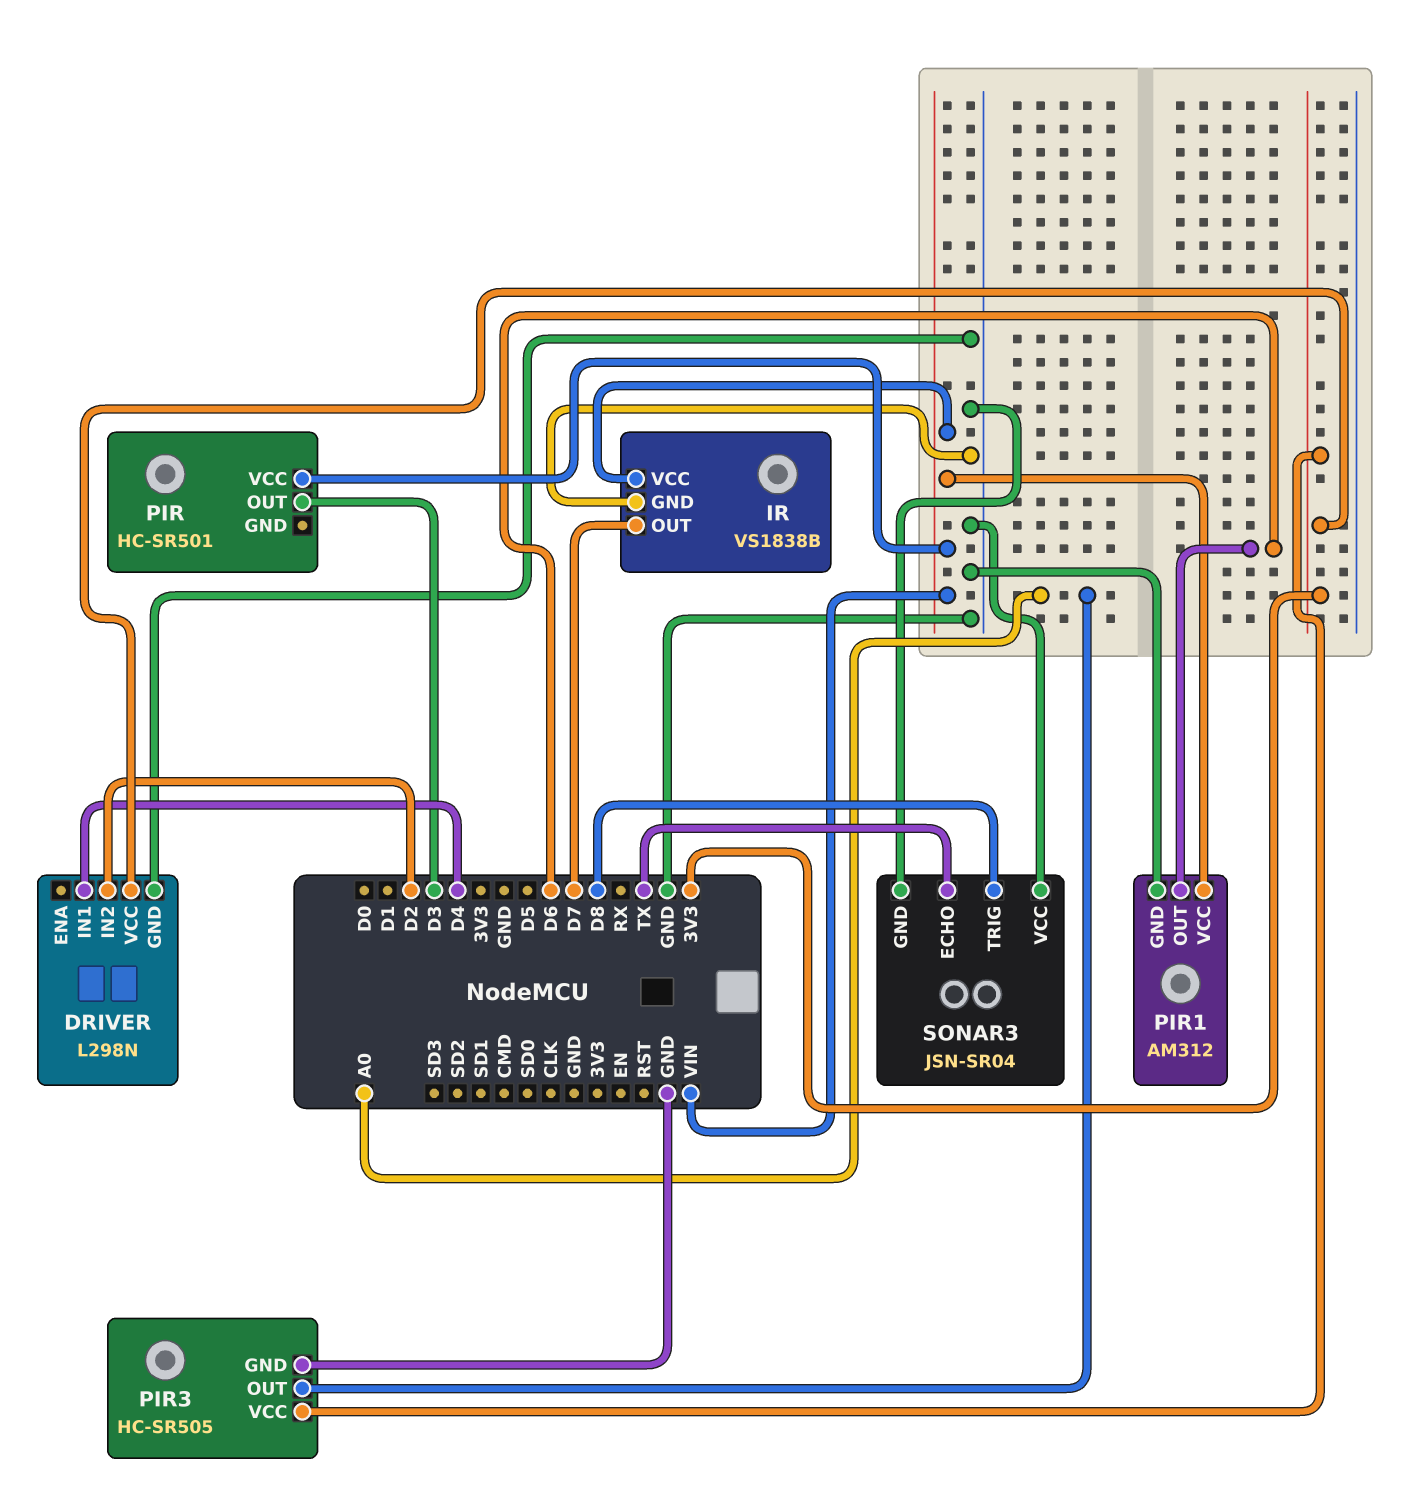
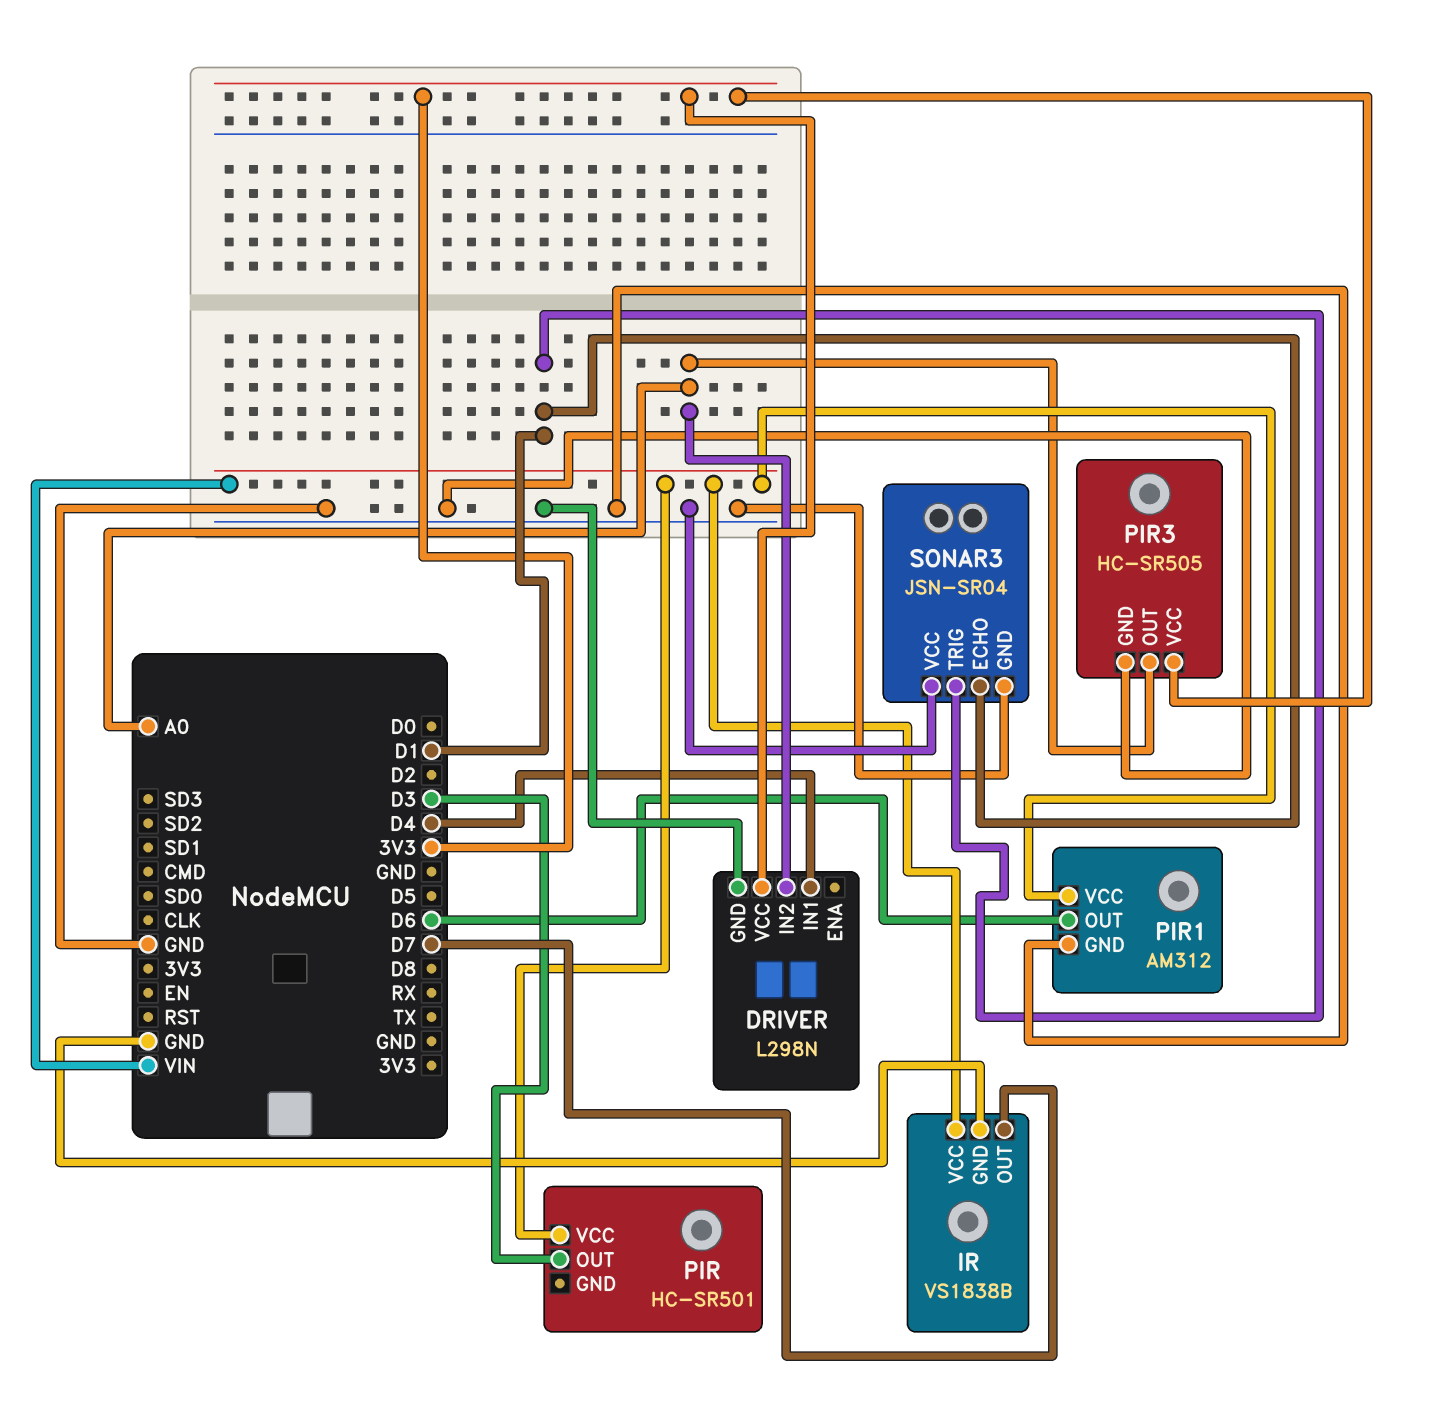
DRIVER pin IN2: D2 -> A0
SONAR3 pin ECHO: TX -> D1
SONAR3 pin TRIG: D8 -> D1

